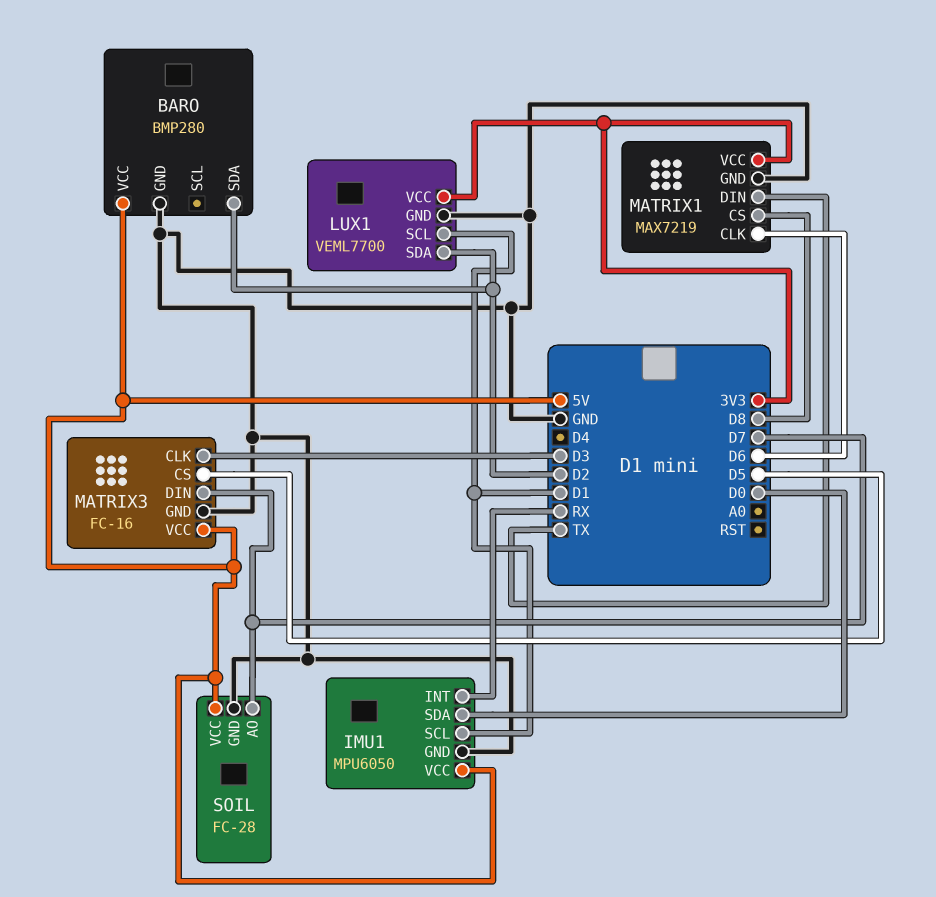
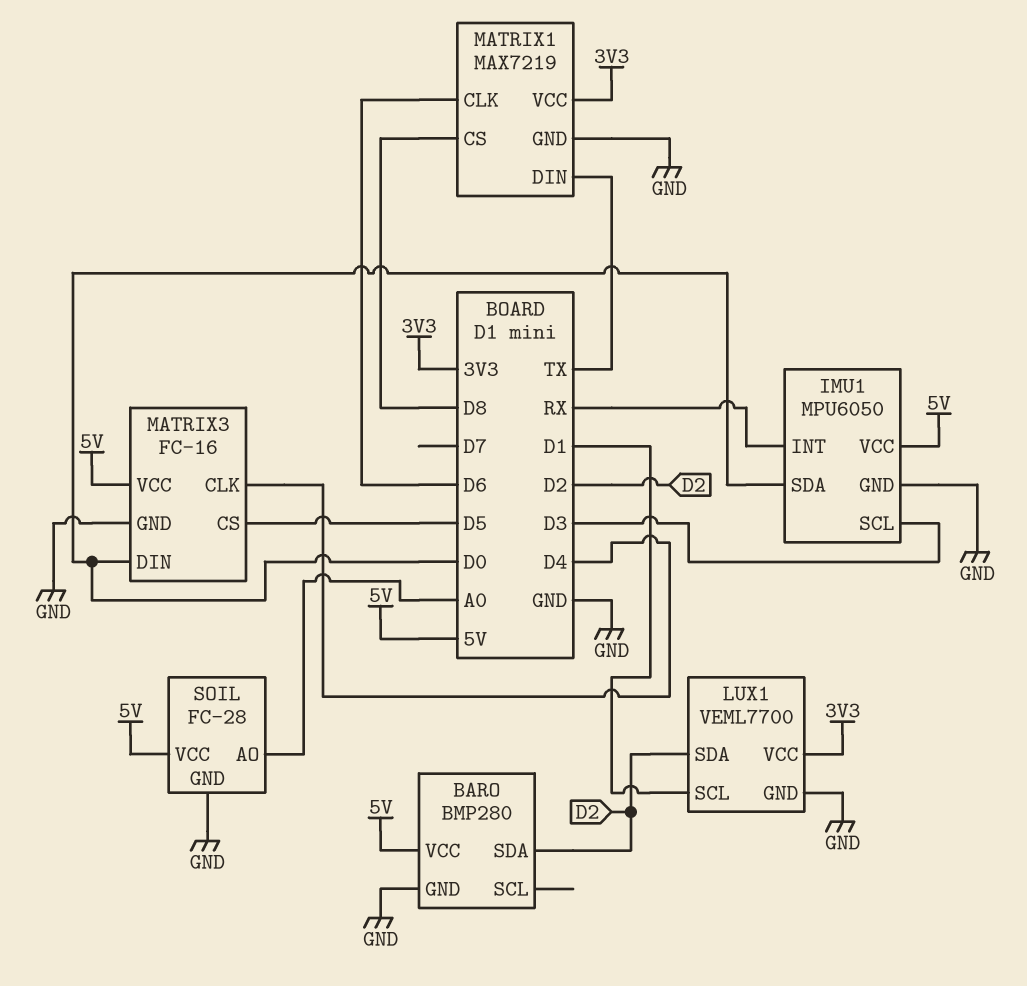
IMU1 pin SCL: D1 -> D3
MATRIX3 pin CLK: D3 -> D4
MATRIX3 pin DIN: D7 -> D0
SOIL pin AO: D7 -> A0

